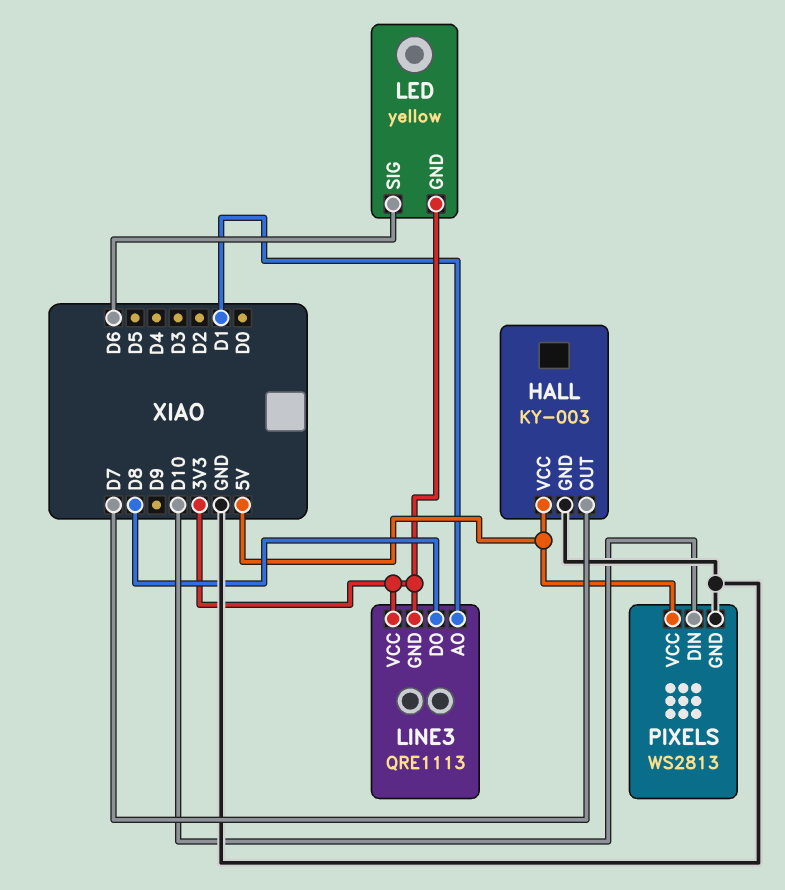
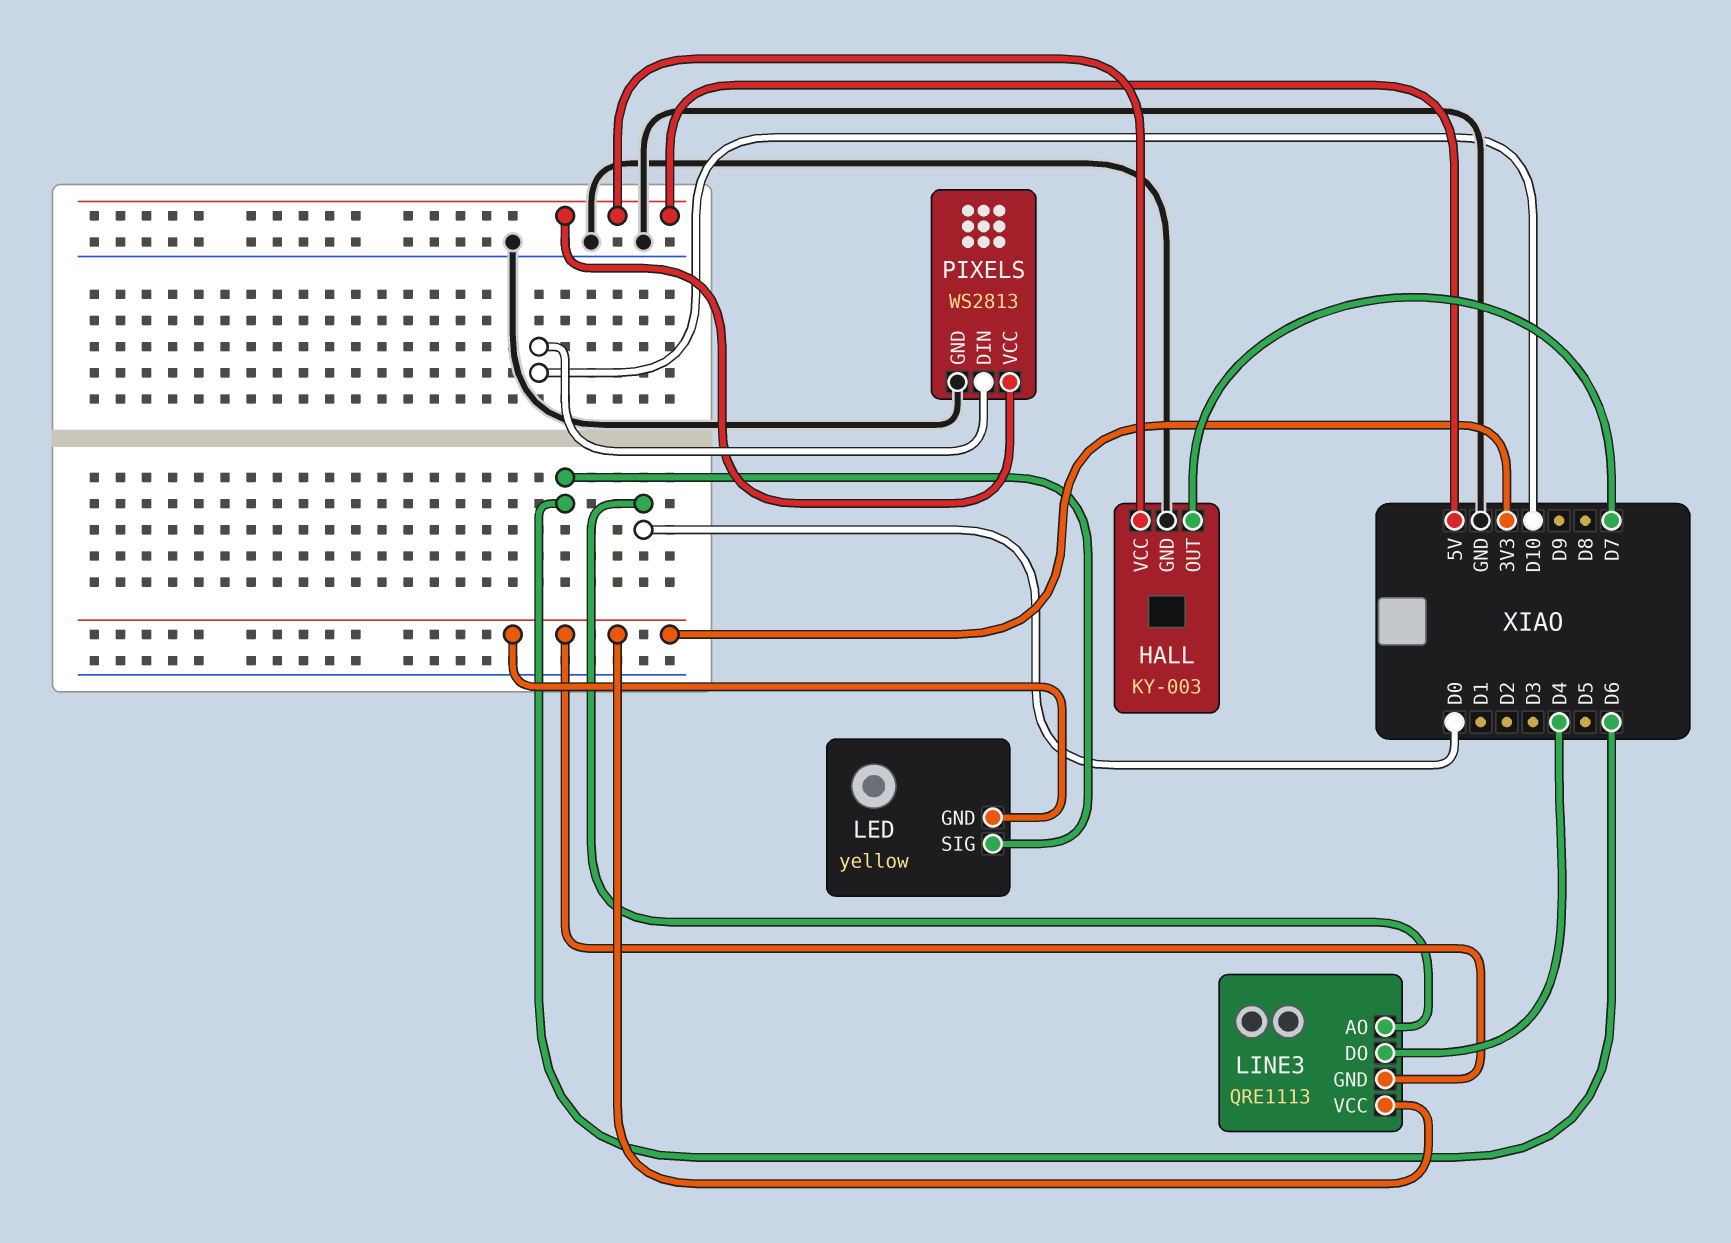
LINE3 pin AO: D1 -> D0
LINE3 pin DO: D8 -> D4

